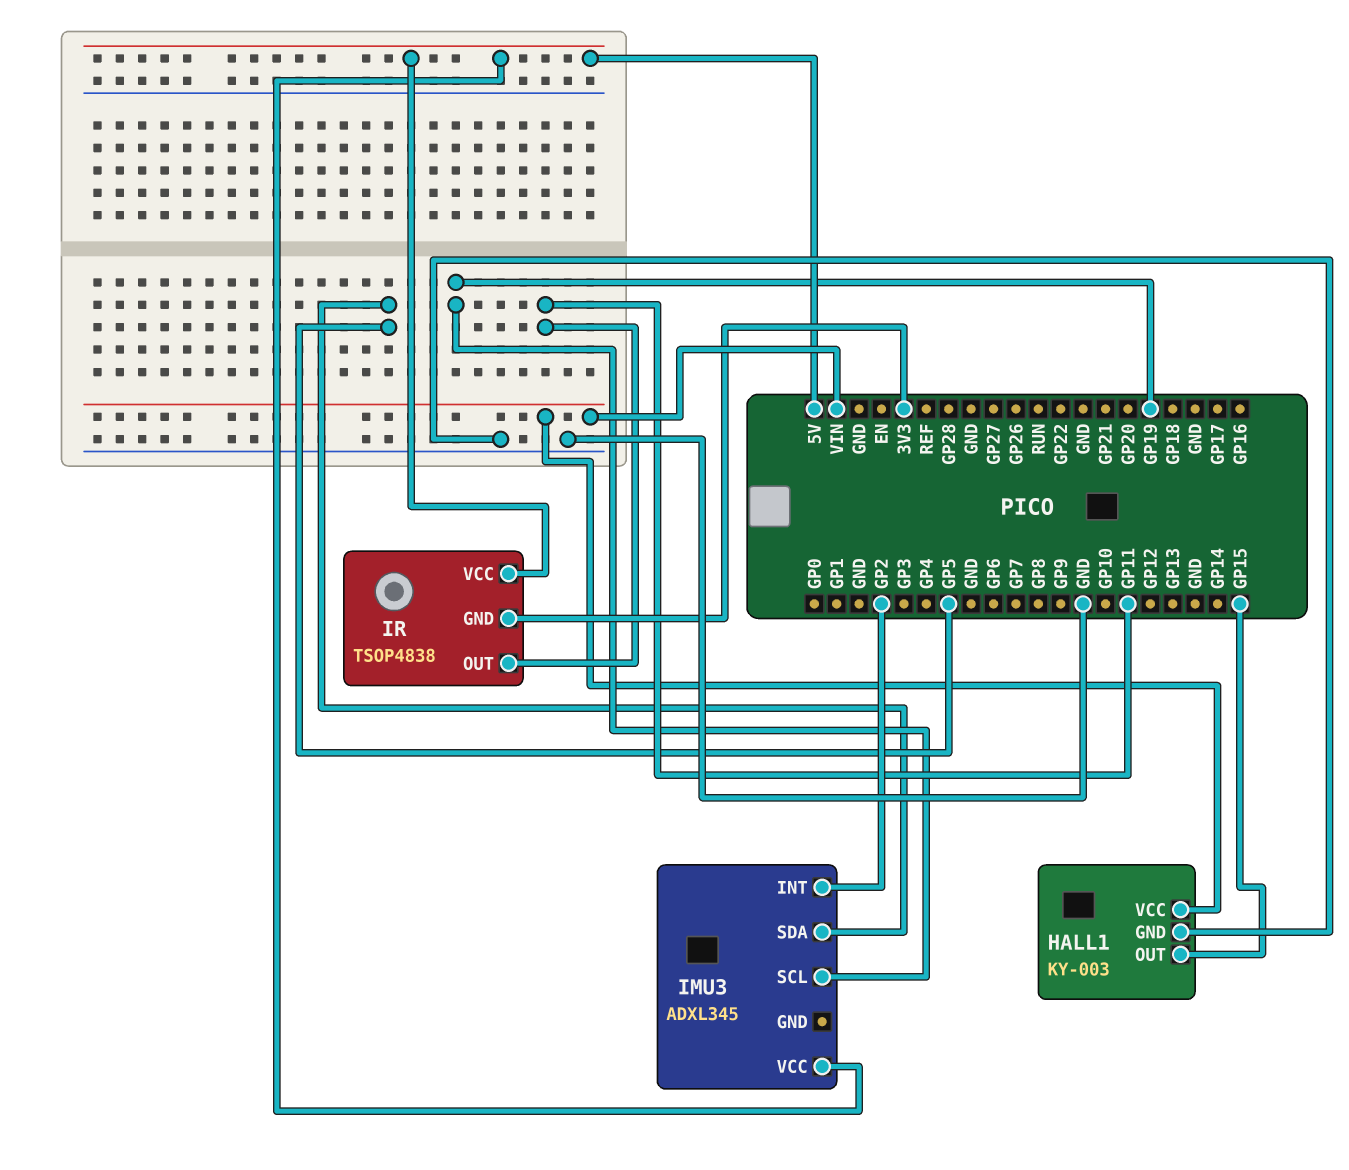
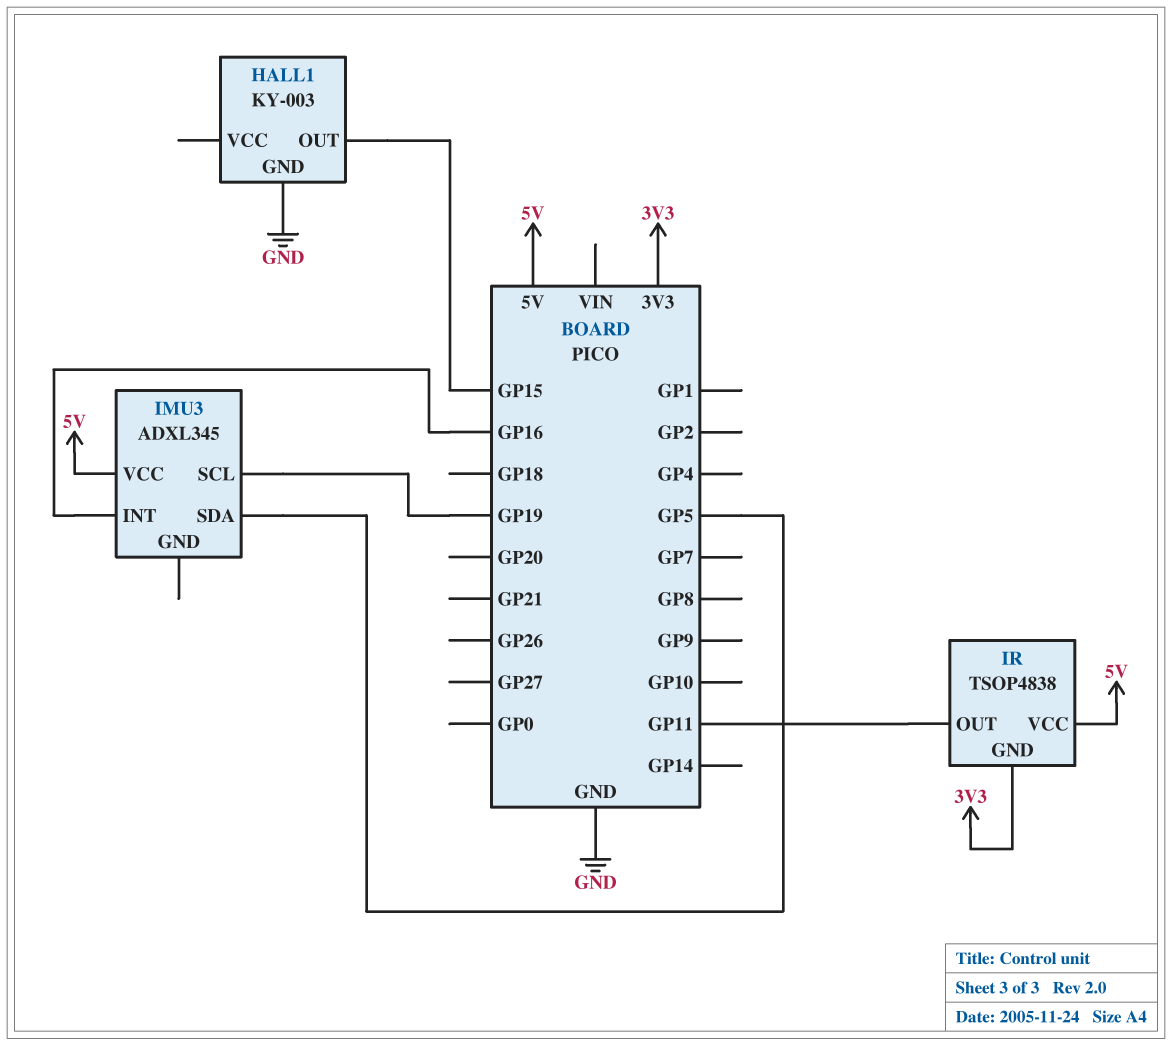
HALL1 pin VCC: VIN -> none
IMU3 pin INT: GP2 -> GP16

